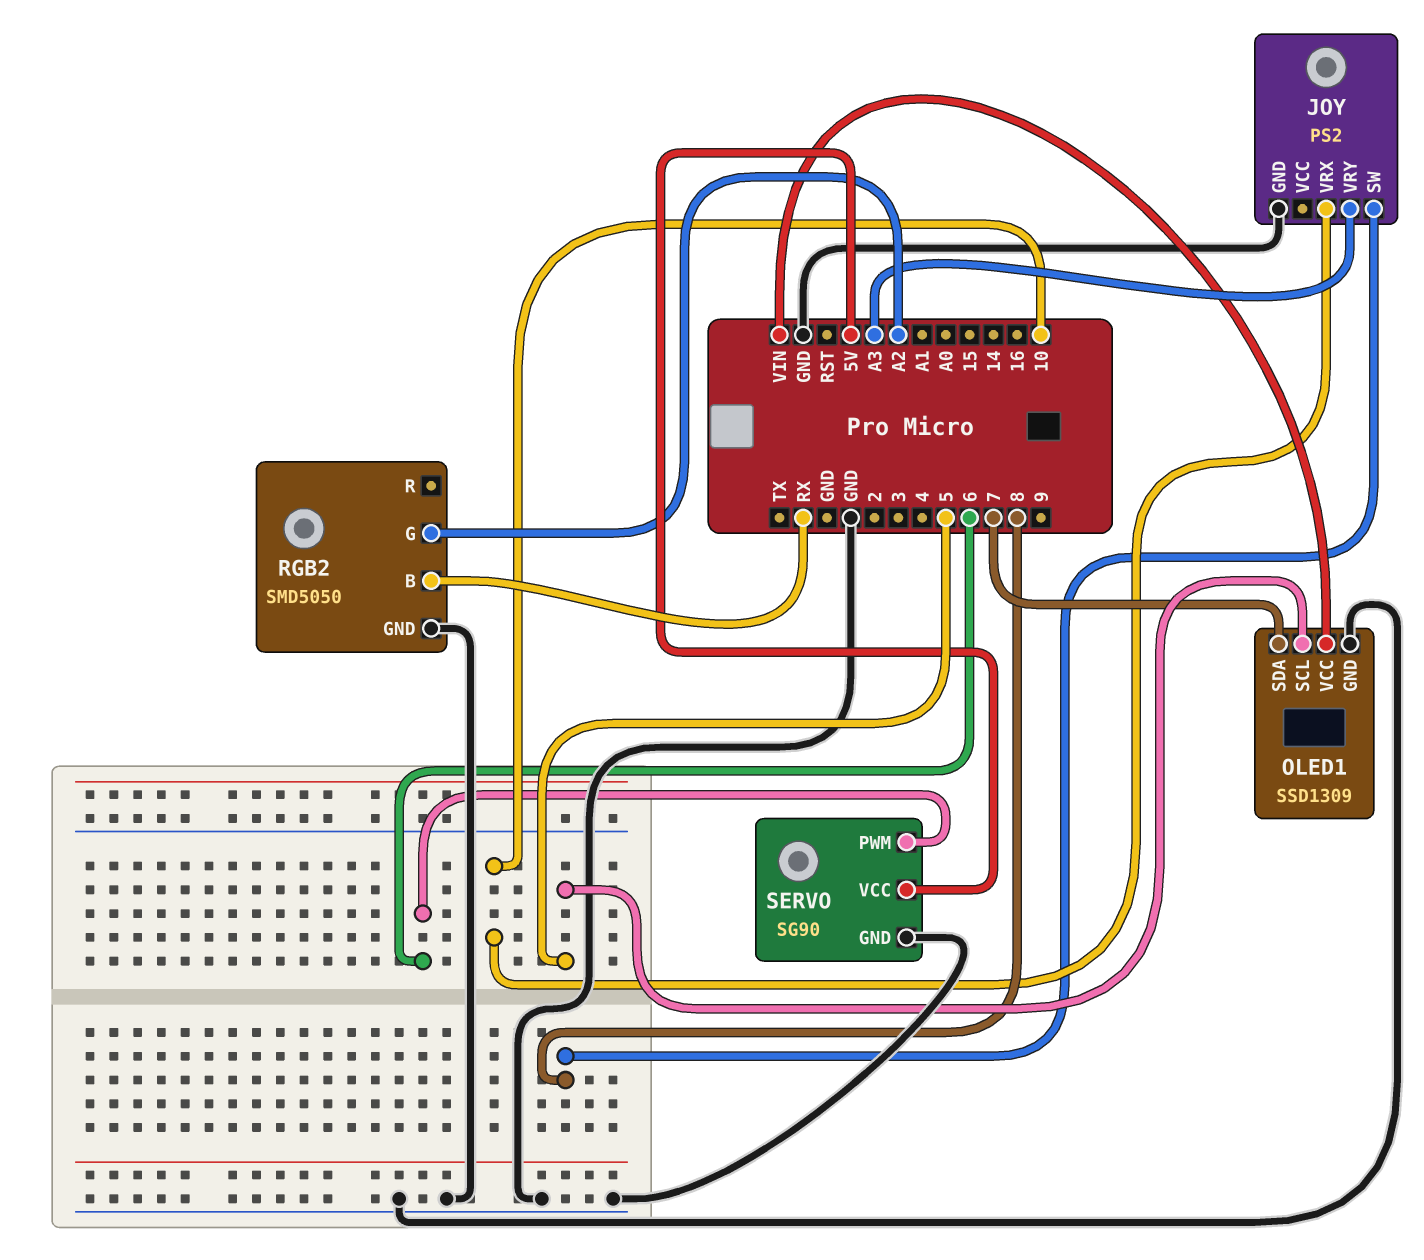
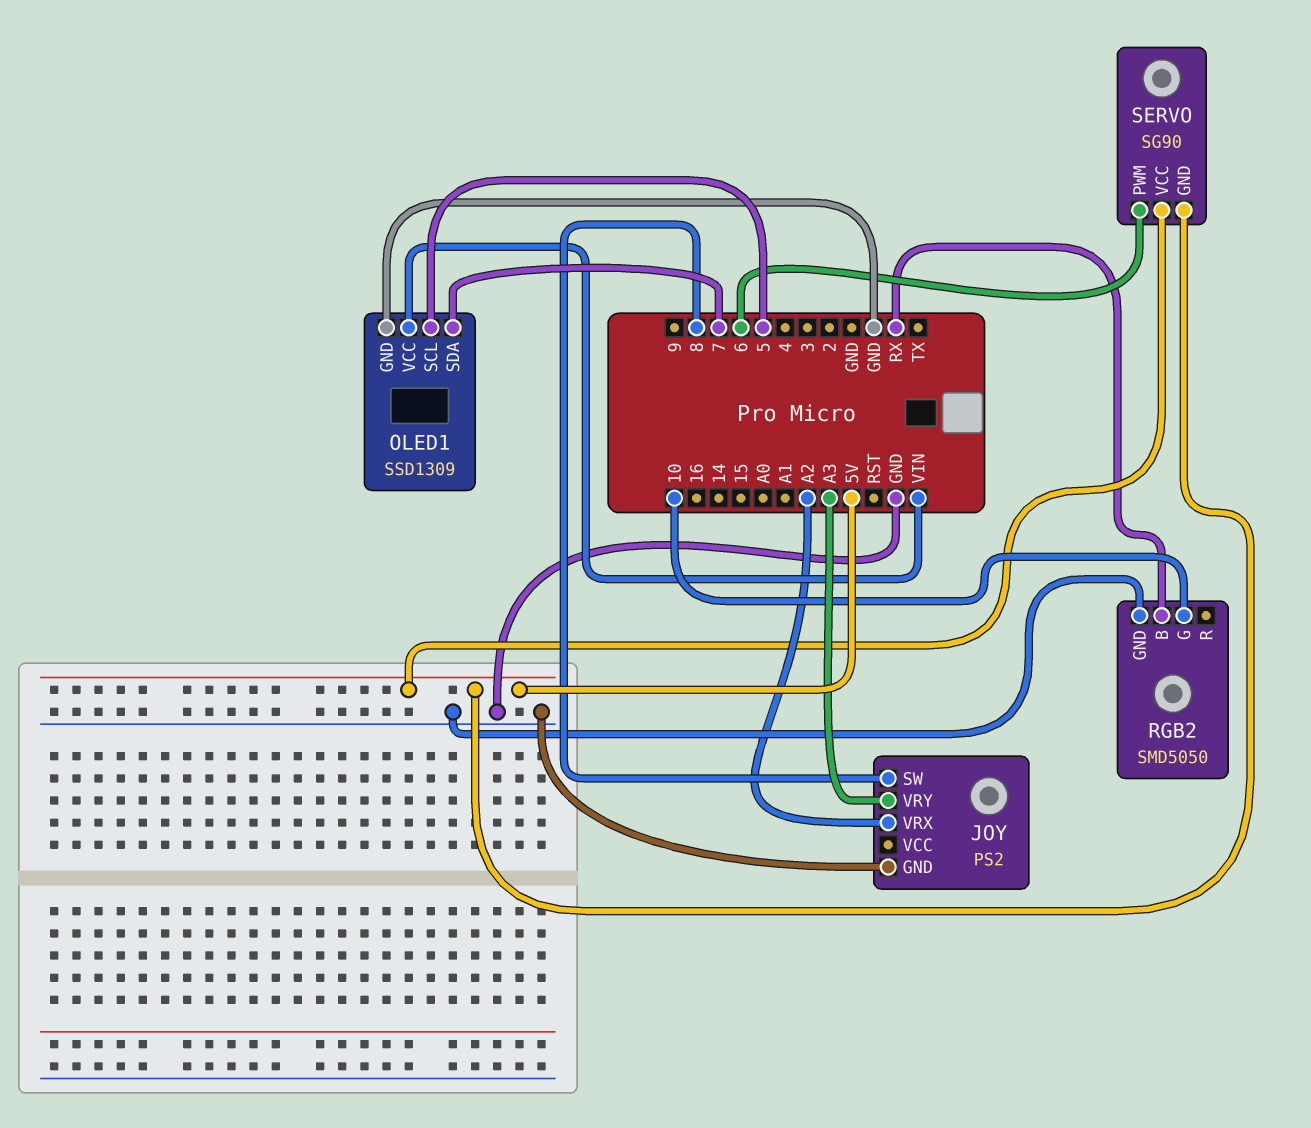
JOY pin VRX: 10 -> A2
RGB2 pin G: A2 -> 10
SERVO pin GND: GND -> 5V

